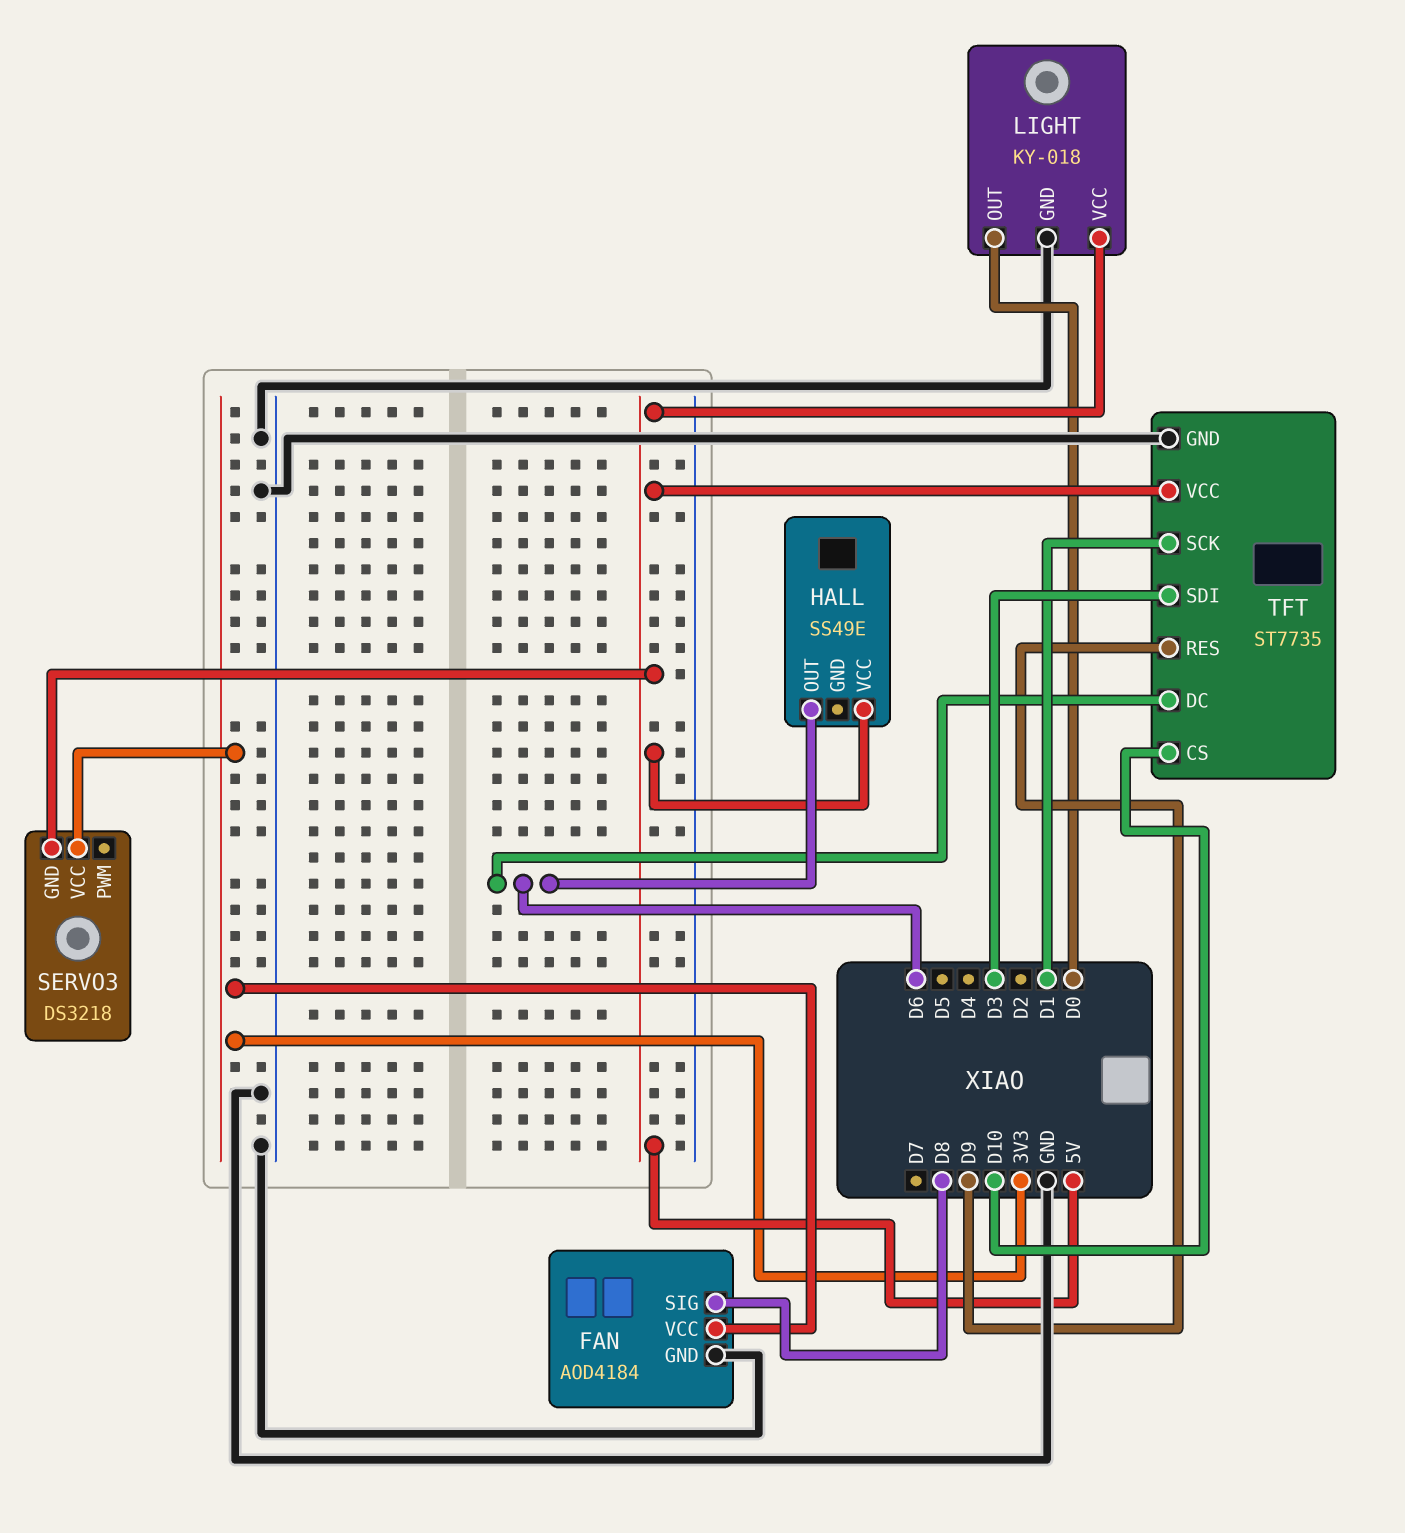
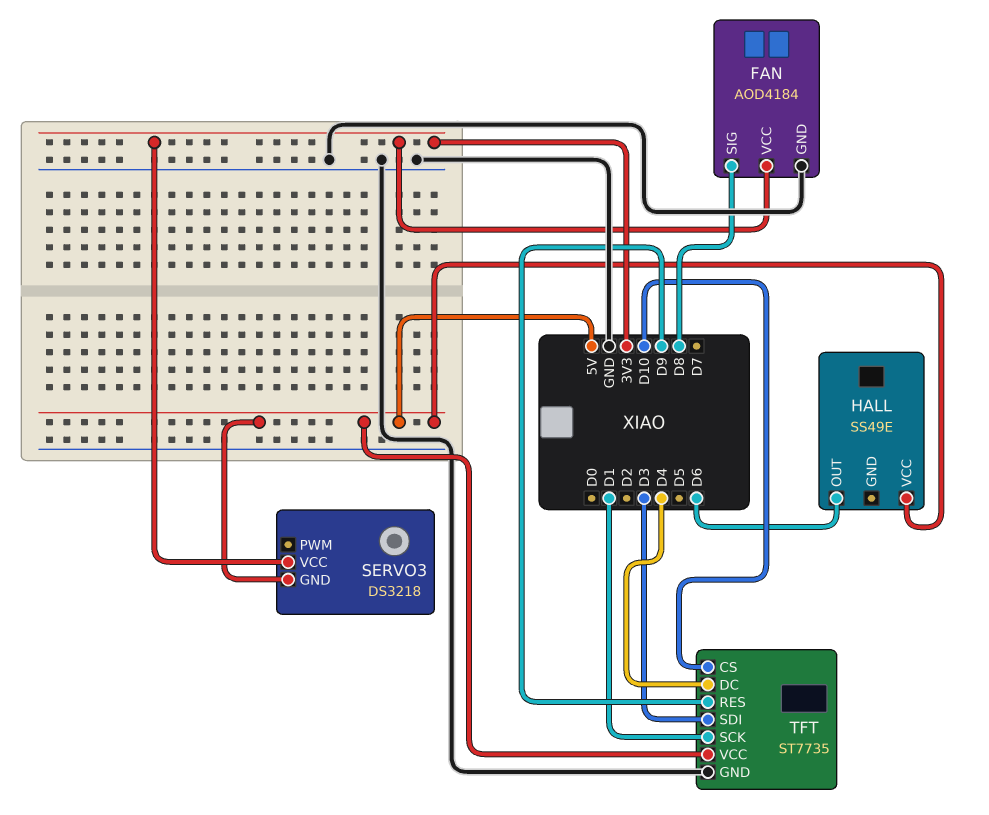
LIGHT: KY-018 -> none
LIGHT pin GND: GND -> none
LIGHT pin OUT: D0 -> none
LIGHT pin VCC: 5V -> none
TFT pin DC: D6 -> D4

